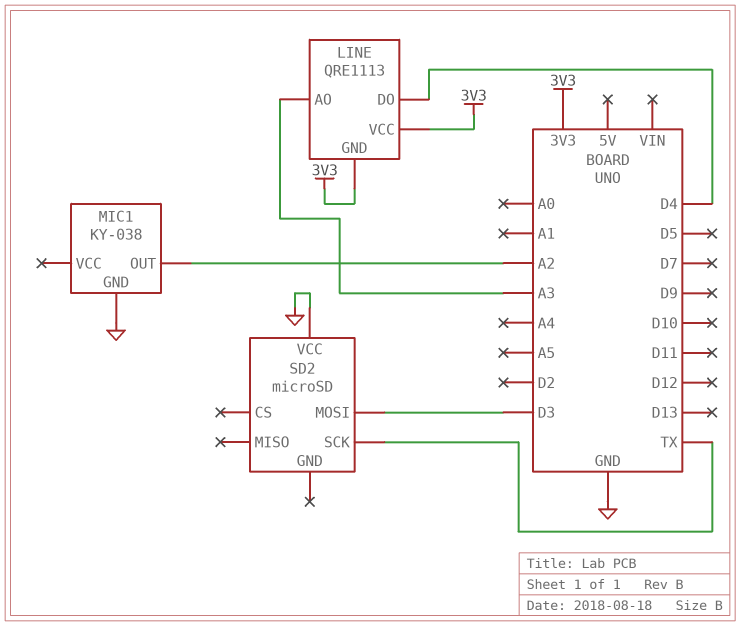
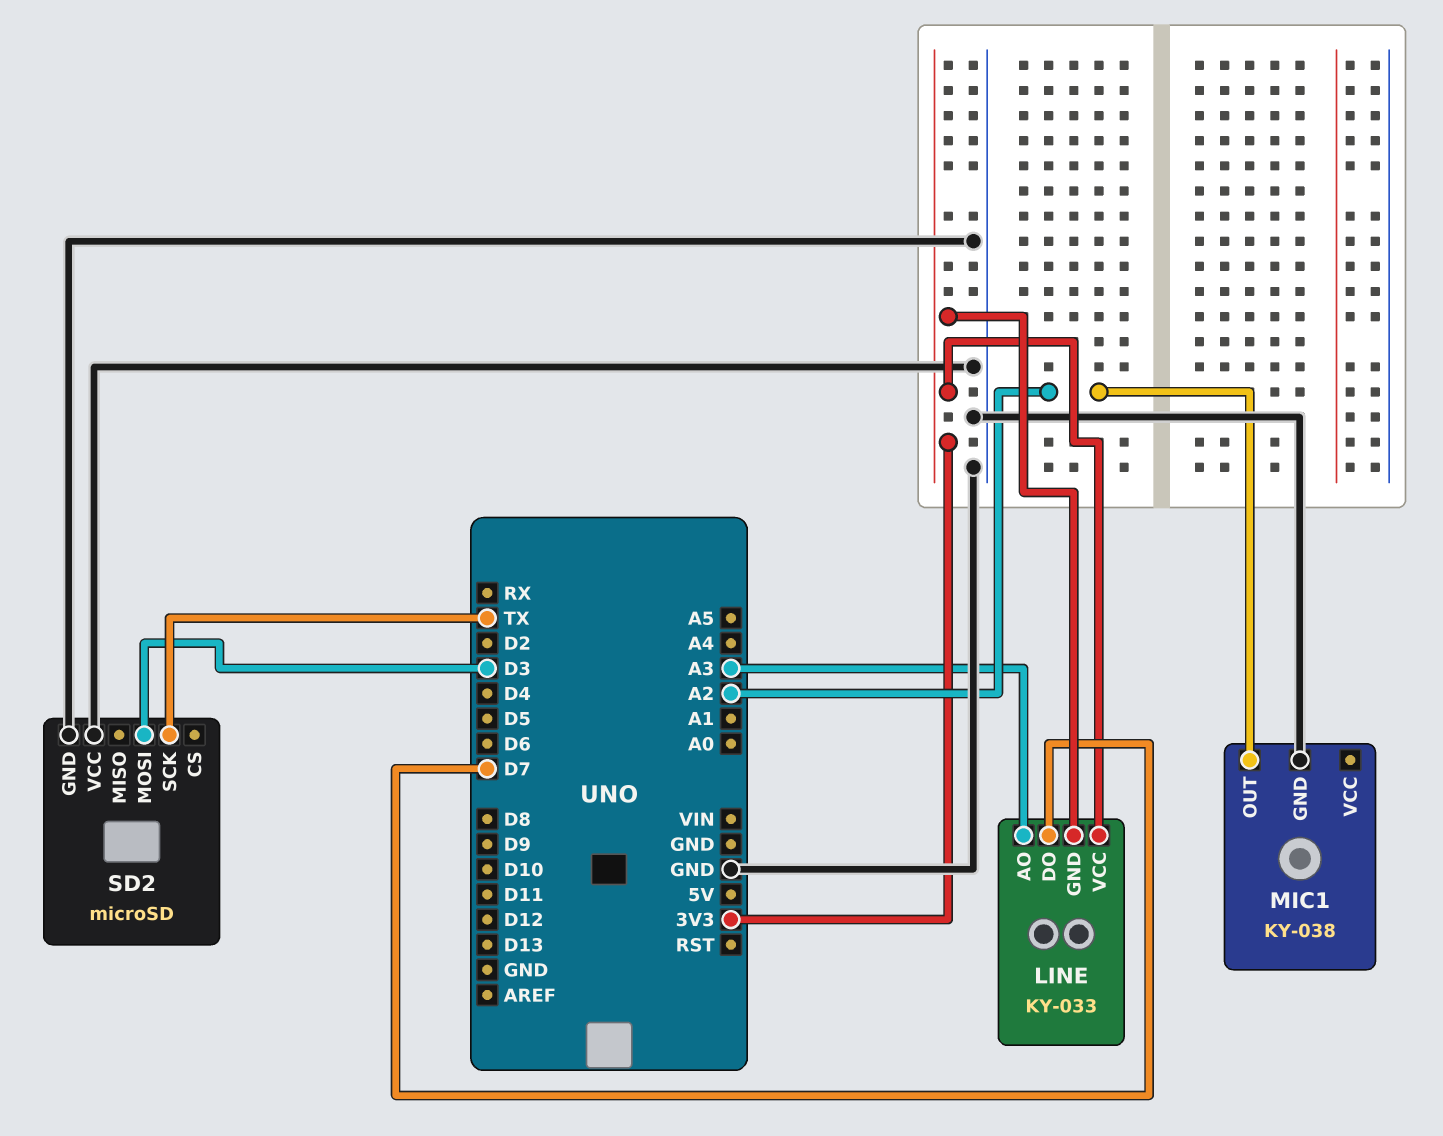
LINE: QRE1113 -> KY-033
LINE pin DO: D4 -> D7
SD2 pin GND: none -> GND

